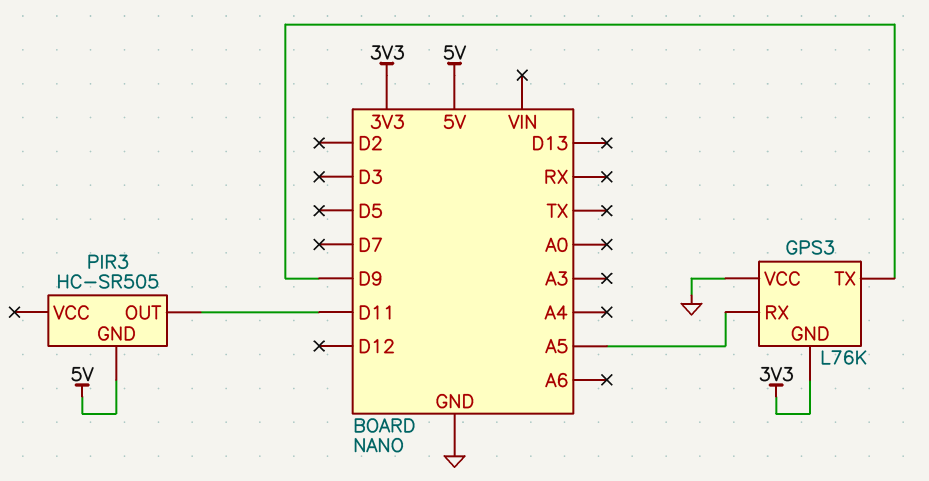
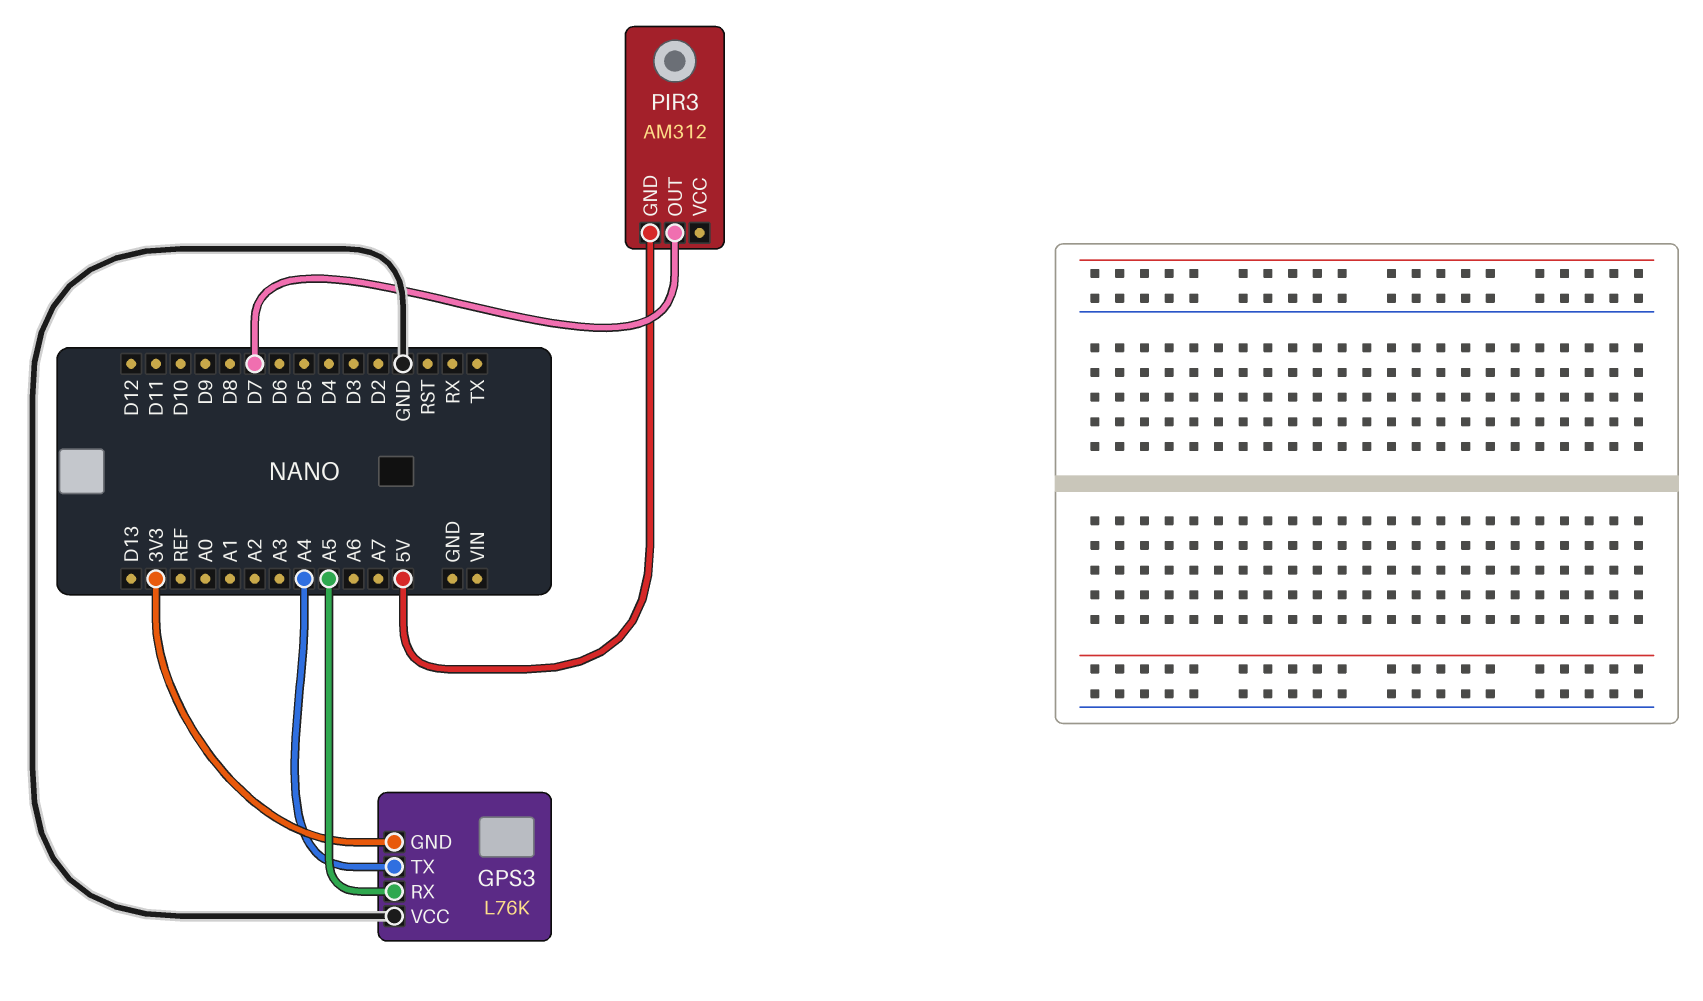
GPS3 pin TX: D9 -> A4
PIR3: HC-SR505 -> AM312
PIR3 pin OUT: D11 -> D7

